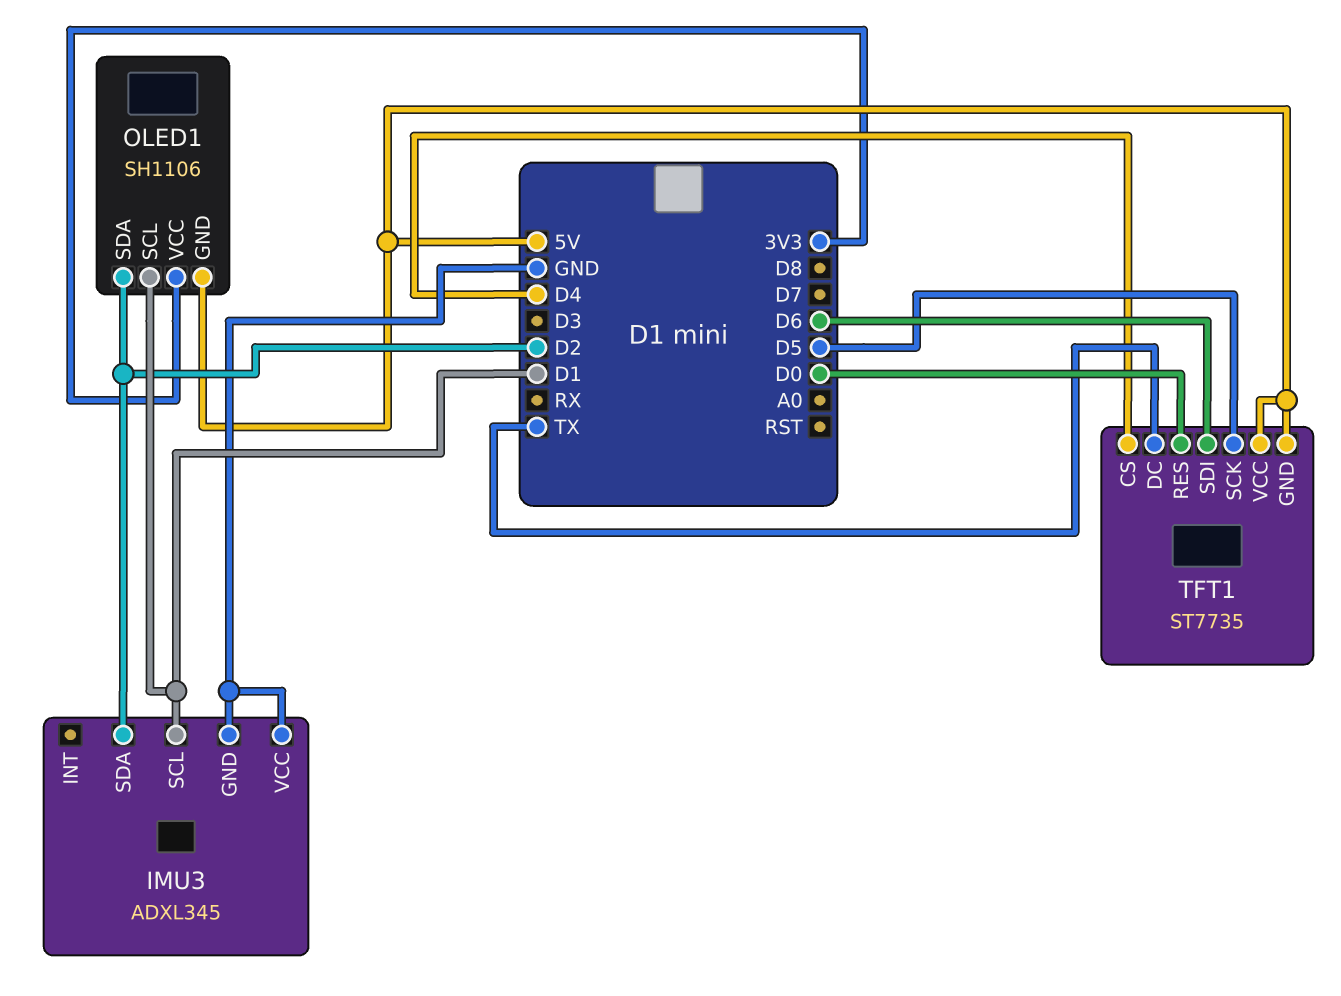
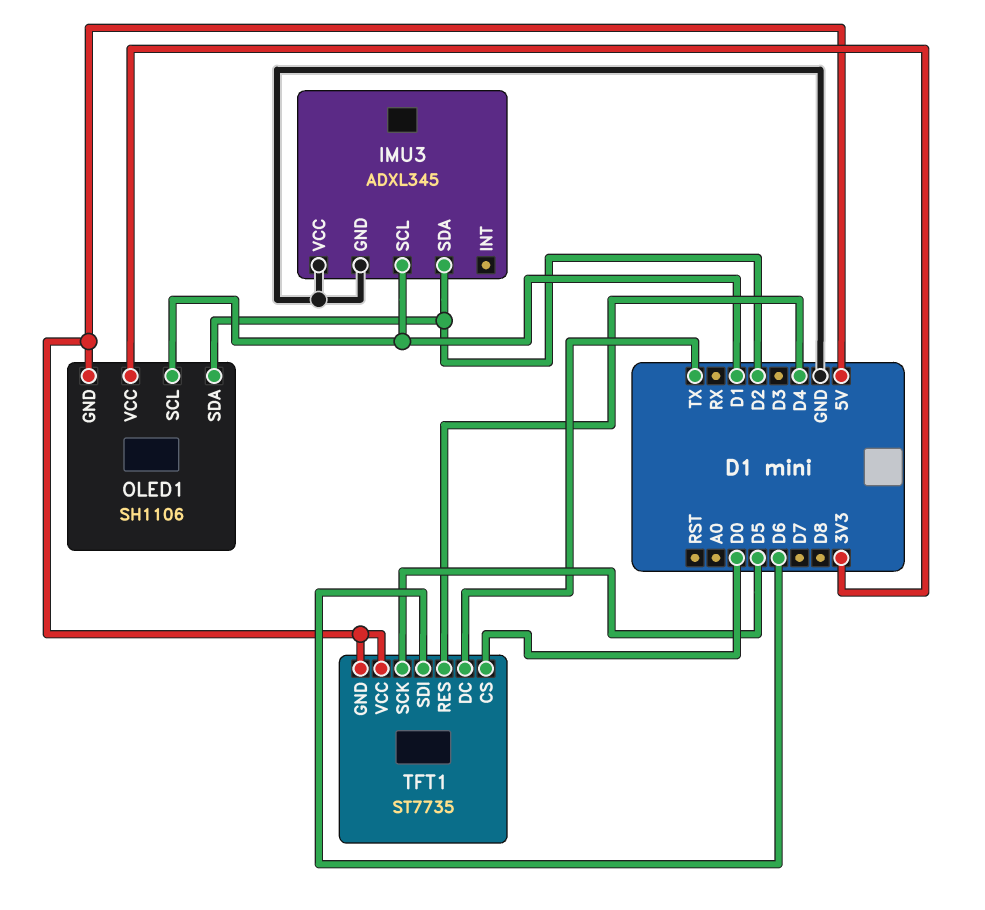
TFT1 pin CS: D4 -> D0
TFT1 pin RES: D0 -> D4

